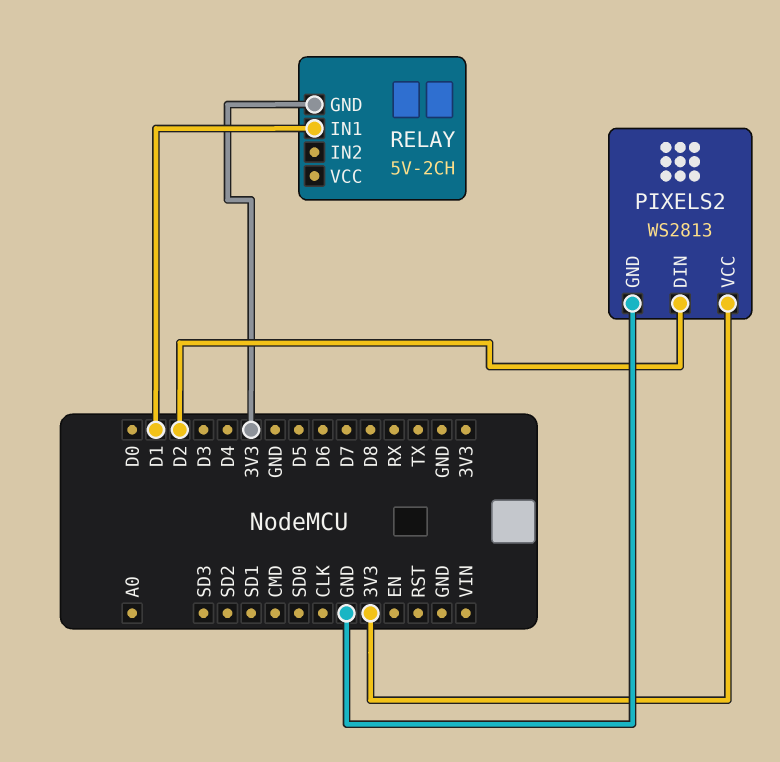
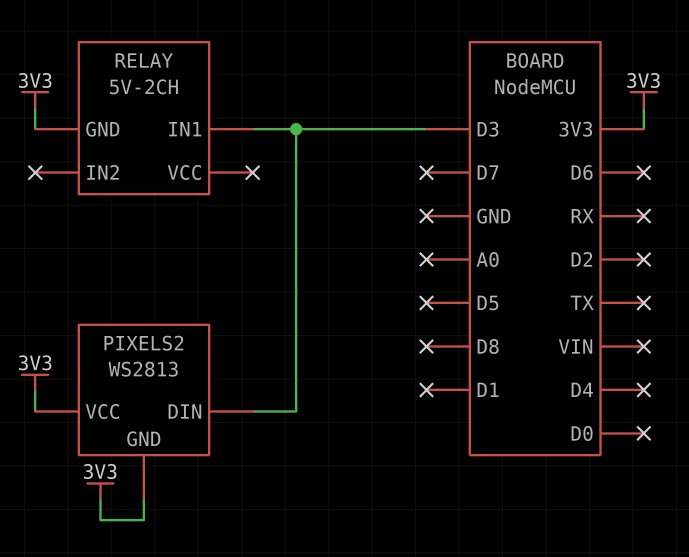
PIXELS2 pin DIN: D2 -> D3
PIXELS2 pin GND: GND -> 3V3
RELAY pin IN1: D1 -> D3

